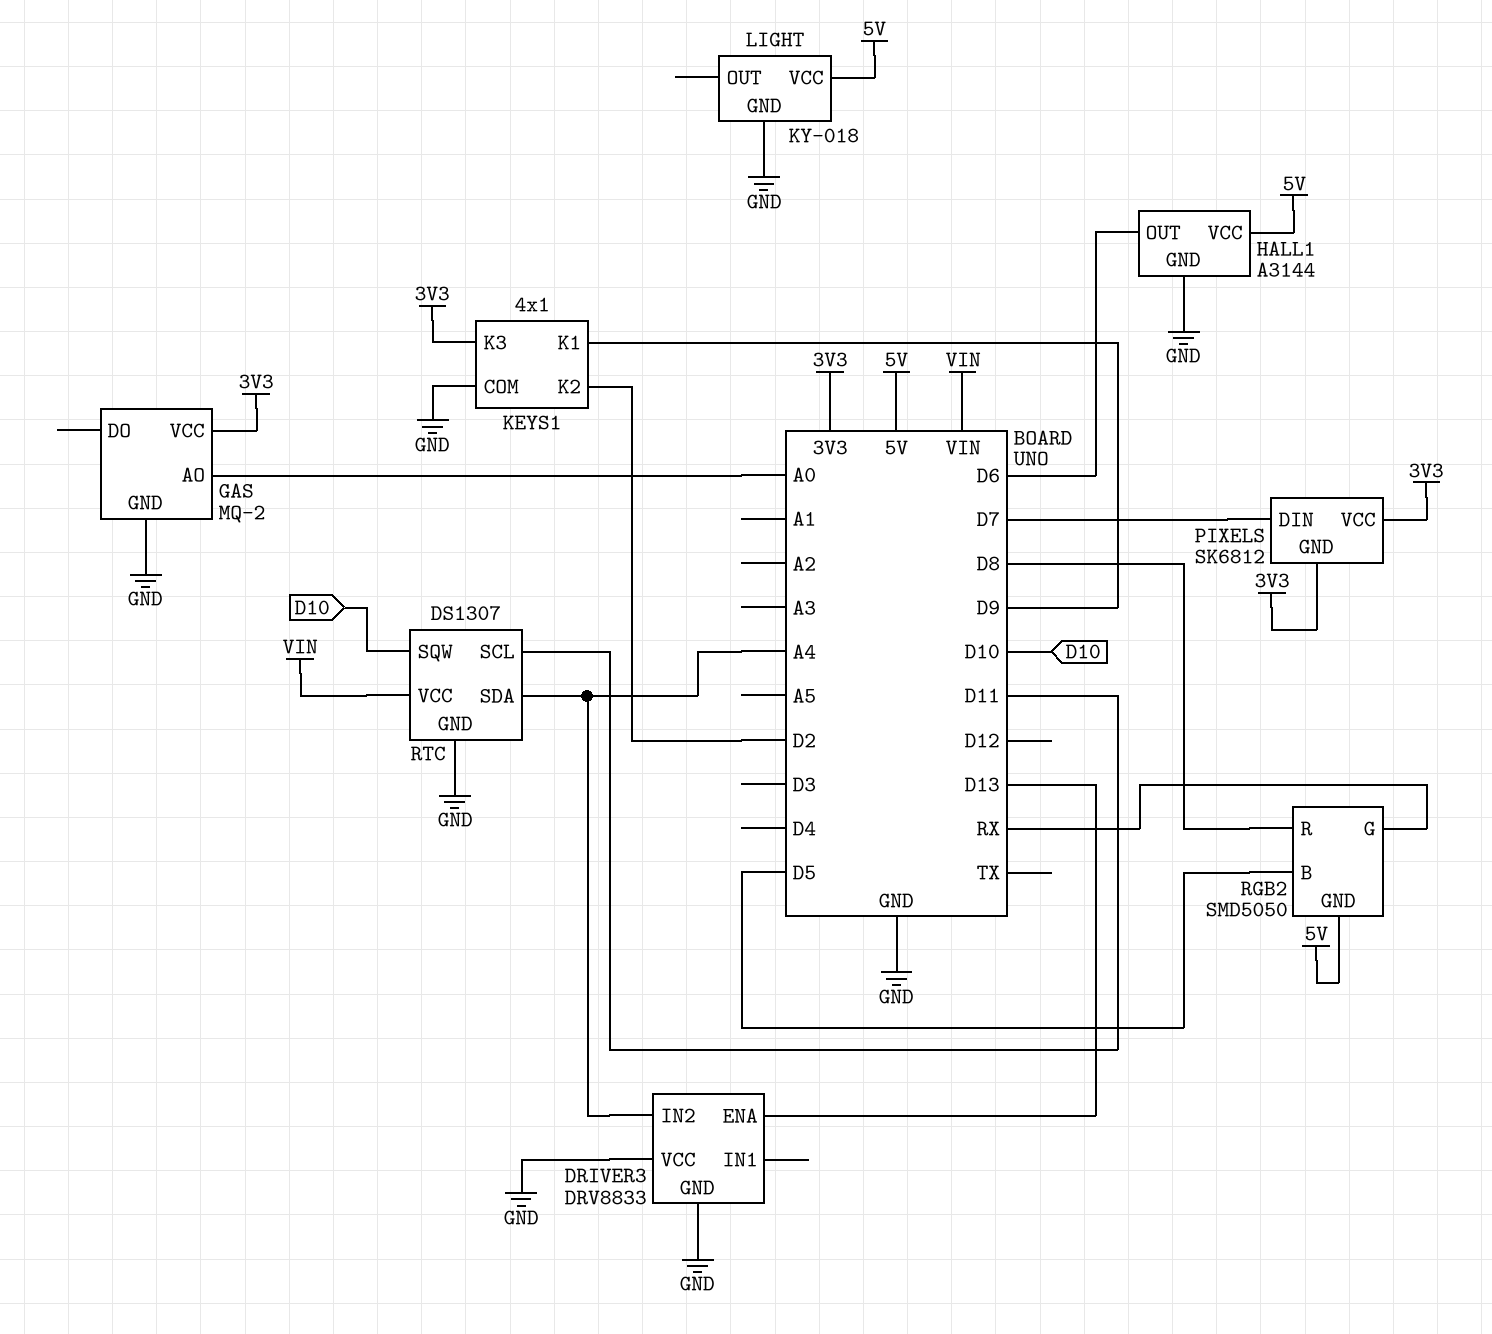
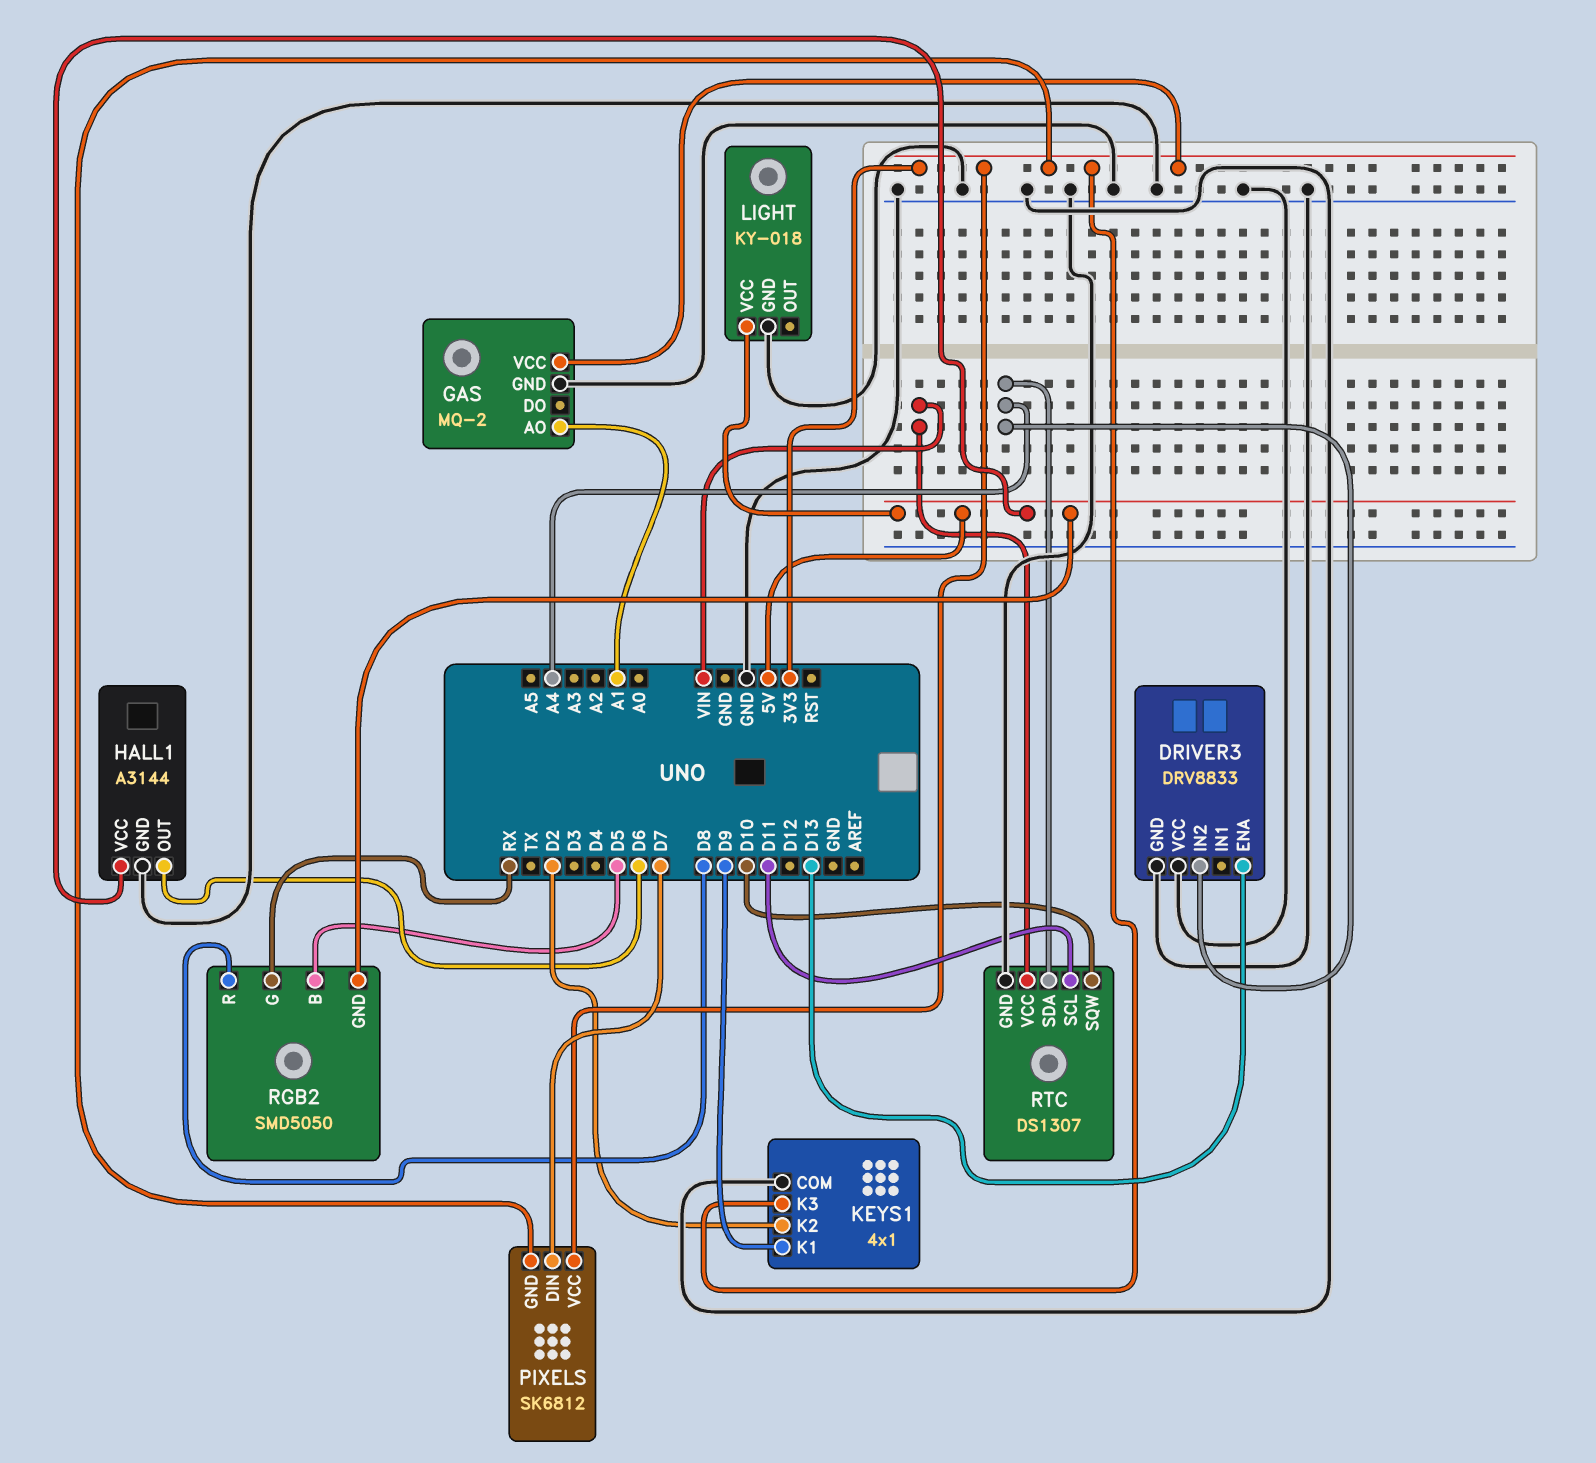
GAS pin AO: A0 -> A1

